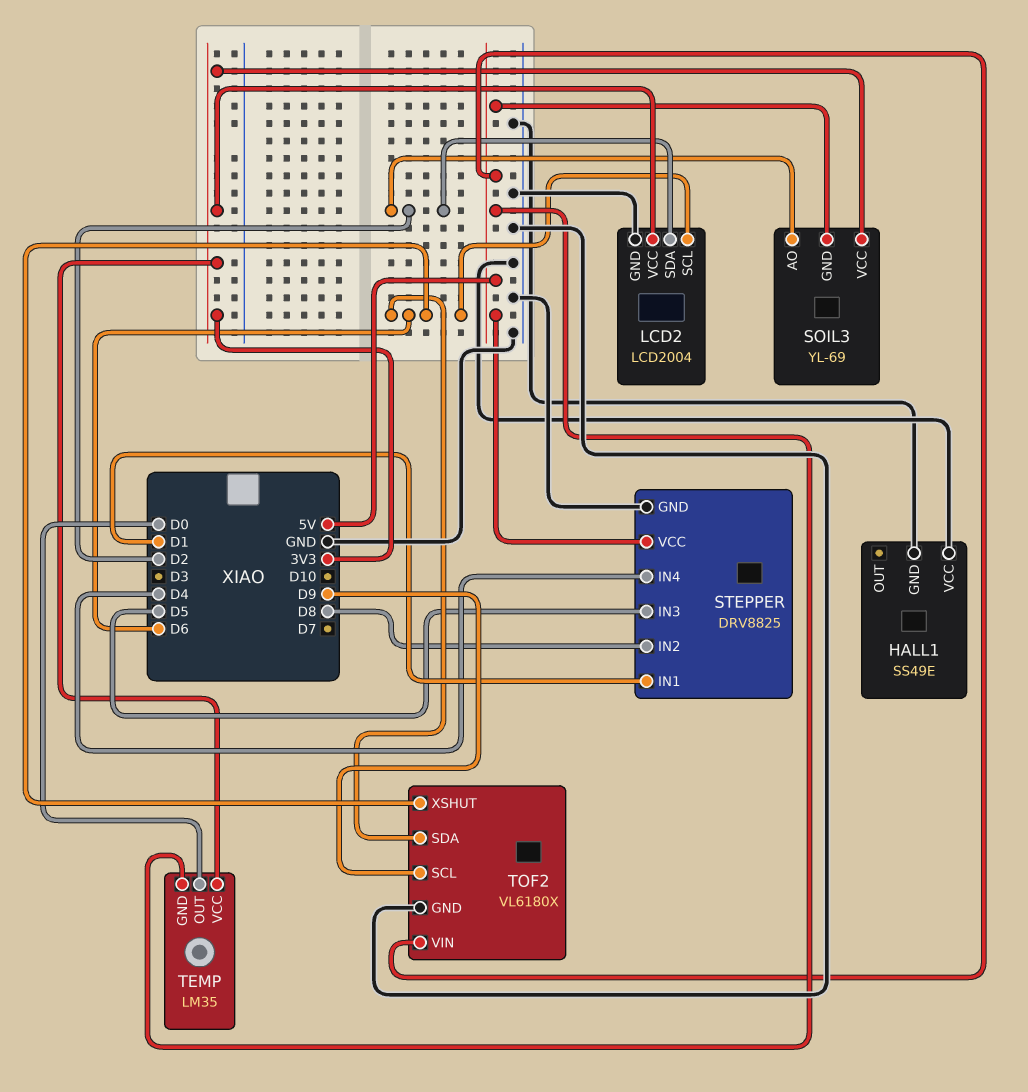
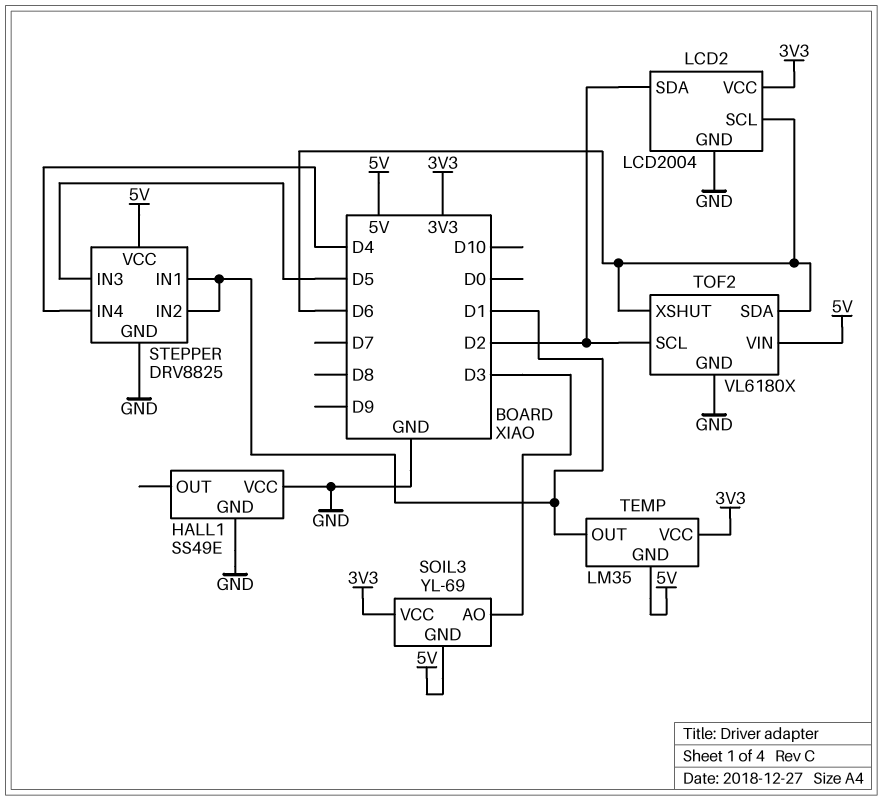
SOIL3 pin AO: D2 -> D3
STEPPER pin IN2: D8 -> D1
TEMP pin OUT: D0 -> D1
TOF2 pin SCL: D9 -> D2

